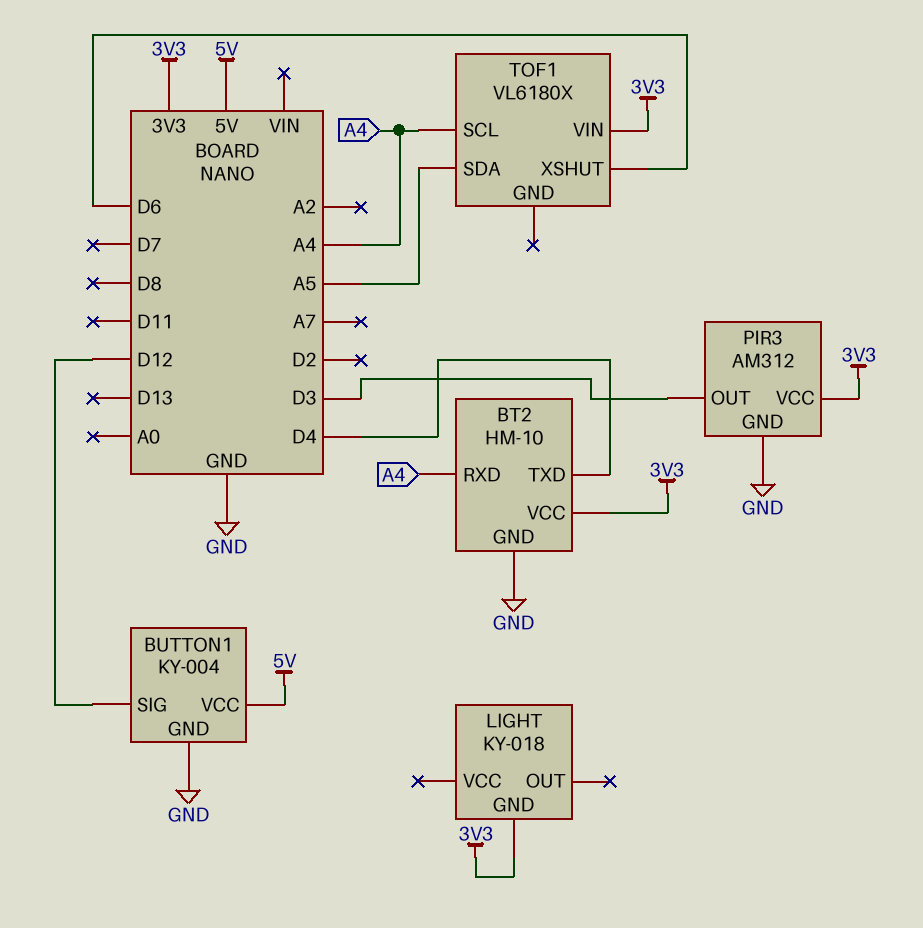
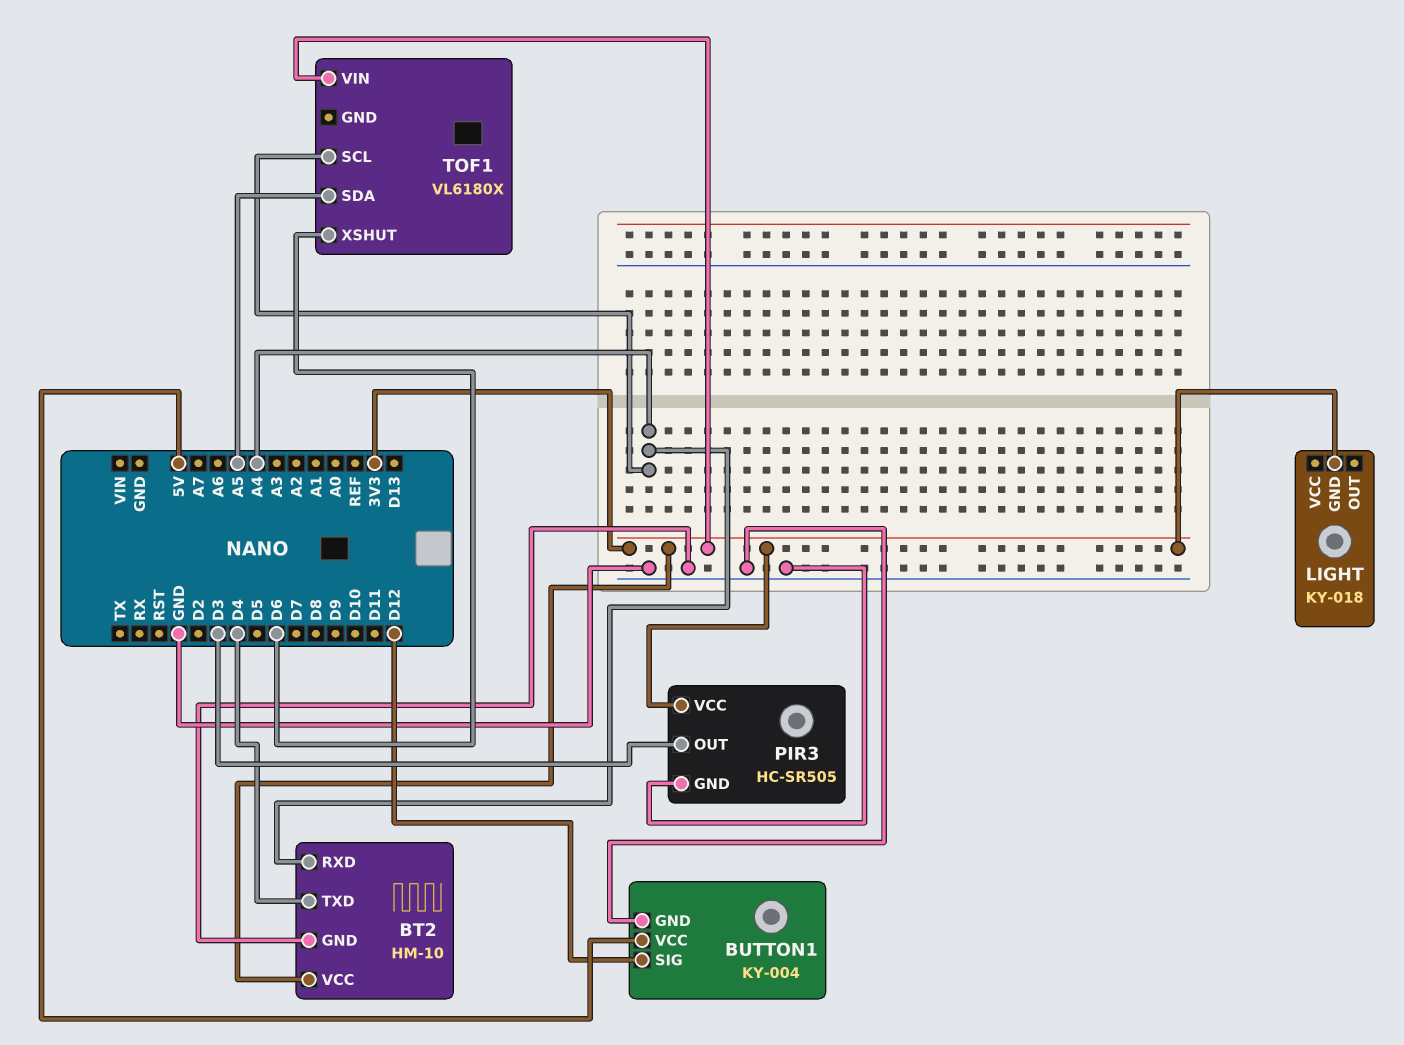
PIR3: AM312 -> HC-SR505

